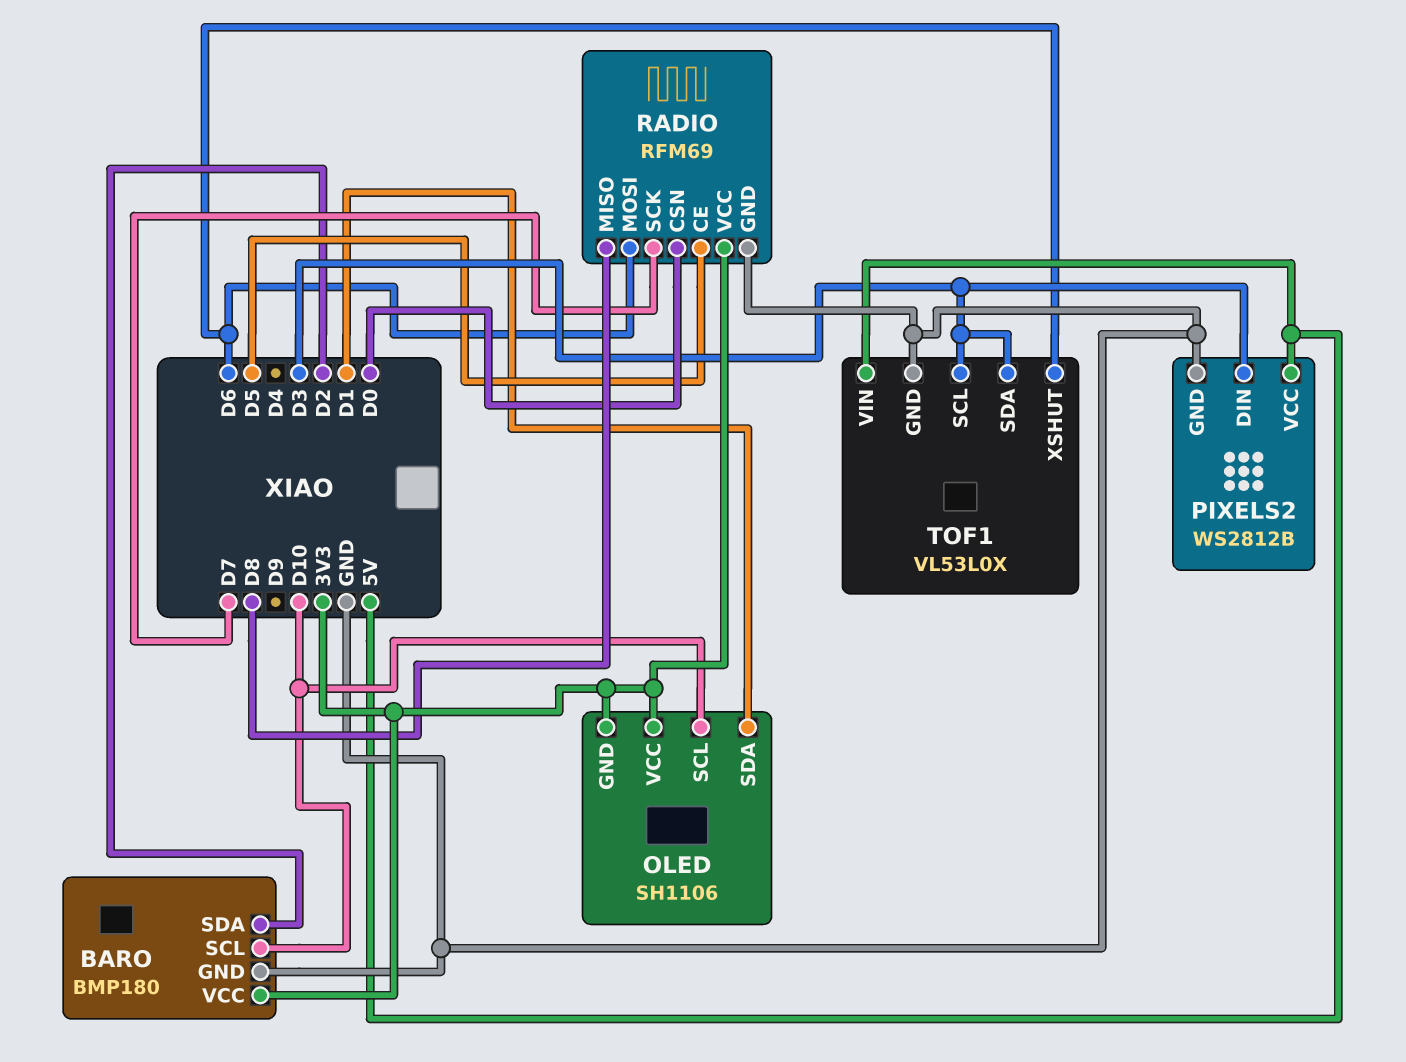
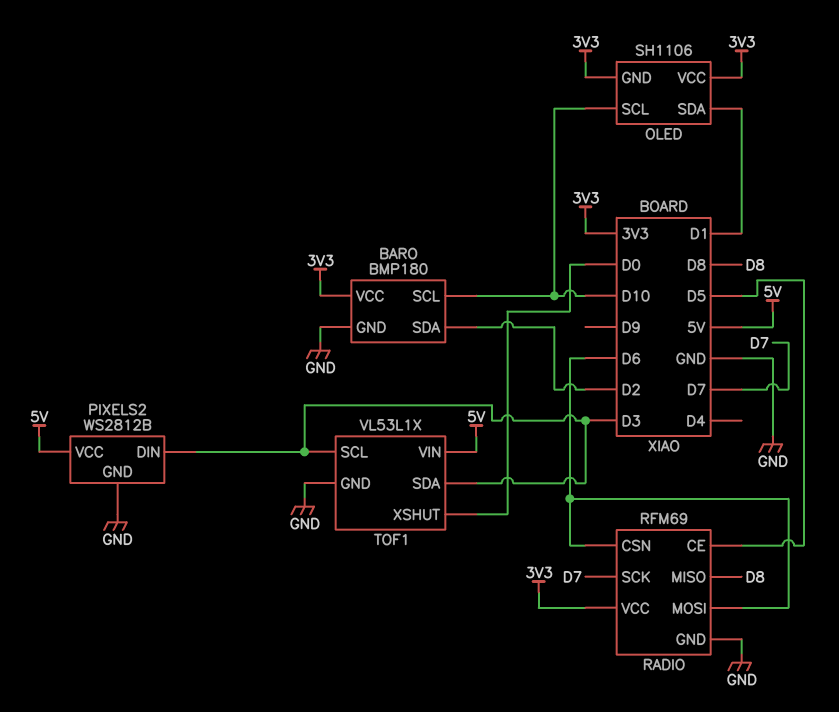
RADIO pin CSN: D0 -> D6
TOF1: VL53L0X -> VL53L1X
TOF1 pin XSHUT: D6 -> D0

